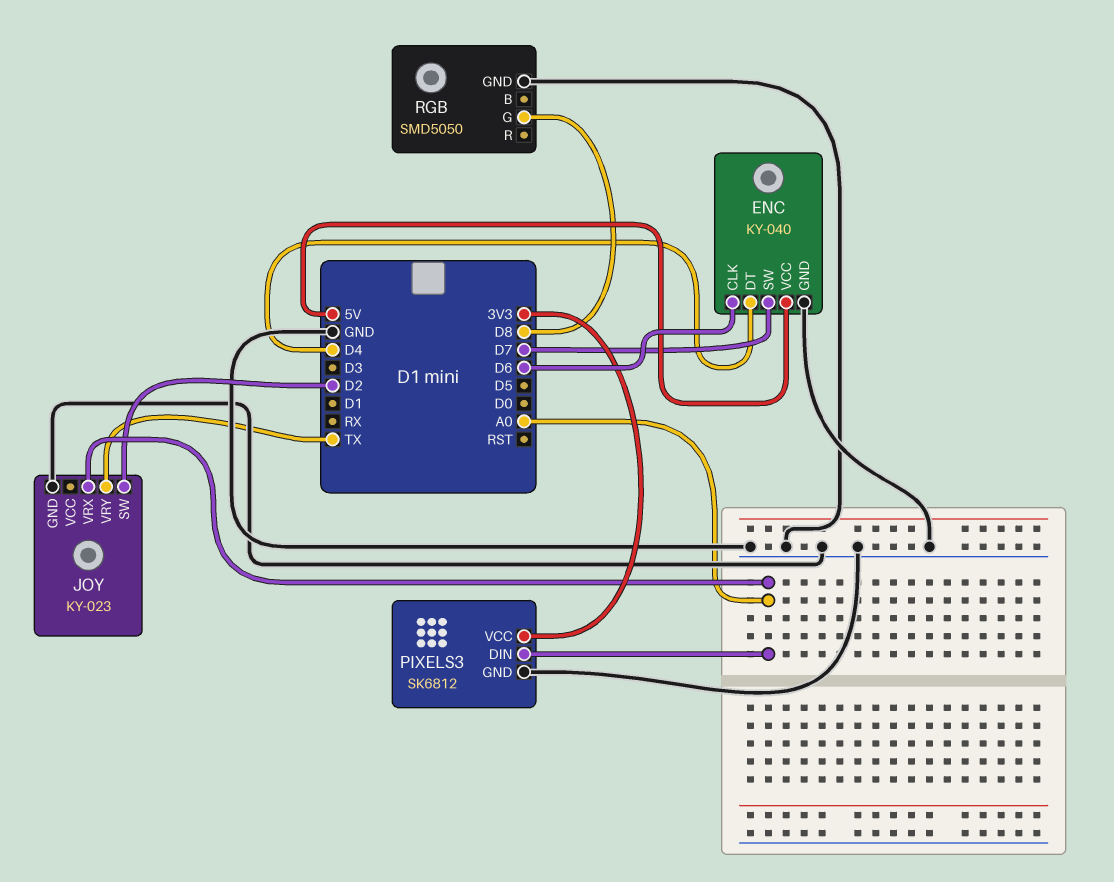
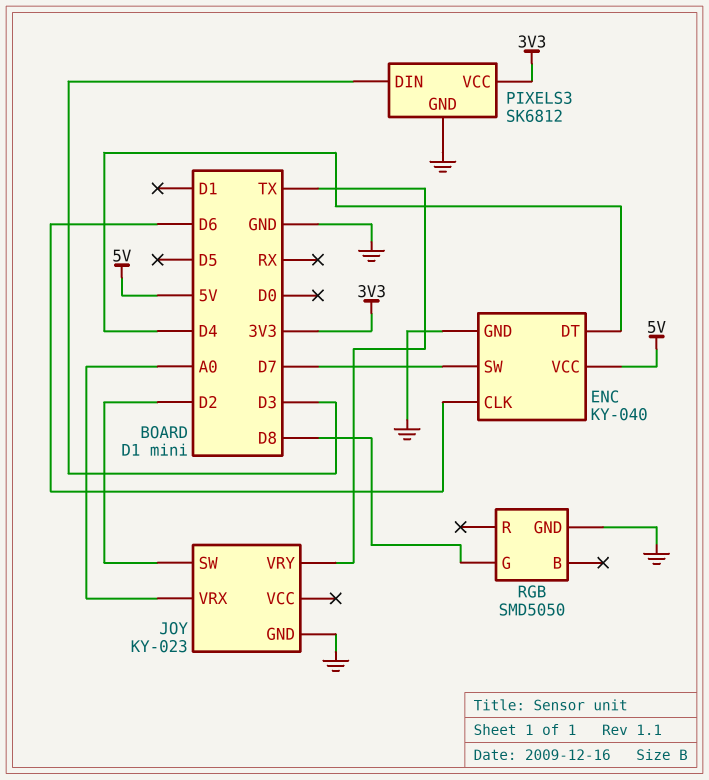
PIXELS3 pin DIN: A0 -> D3

